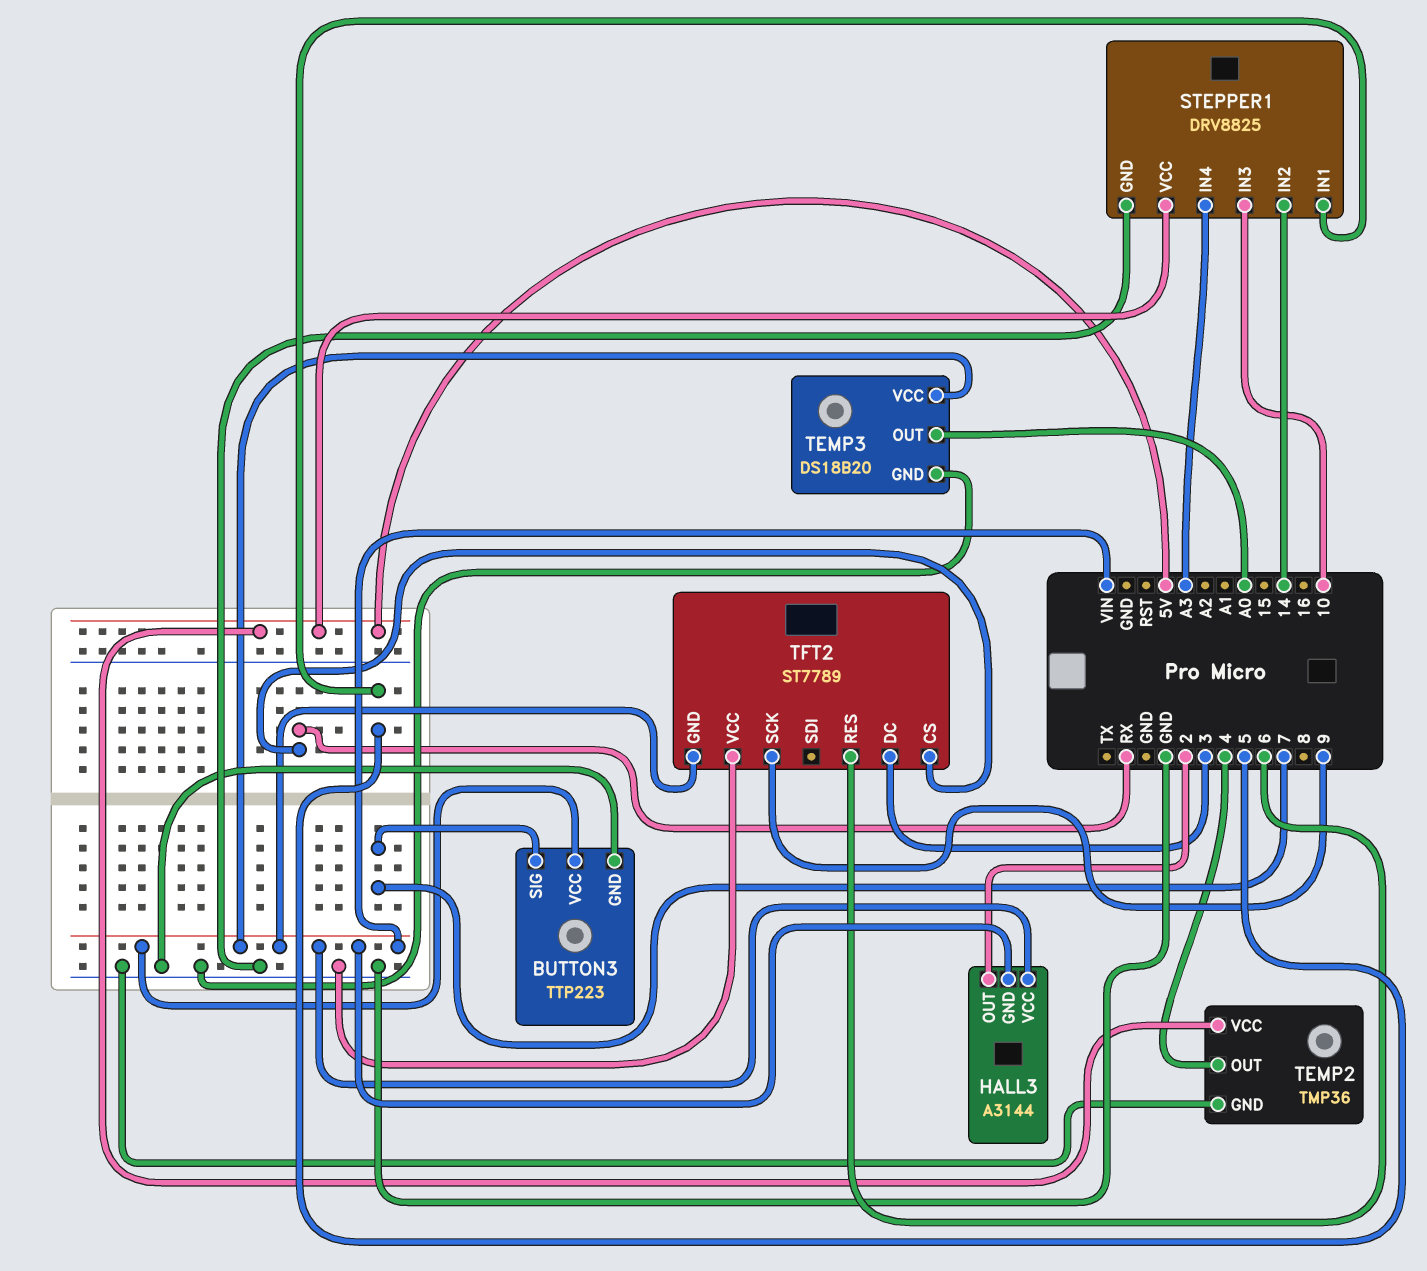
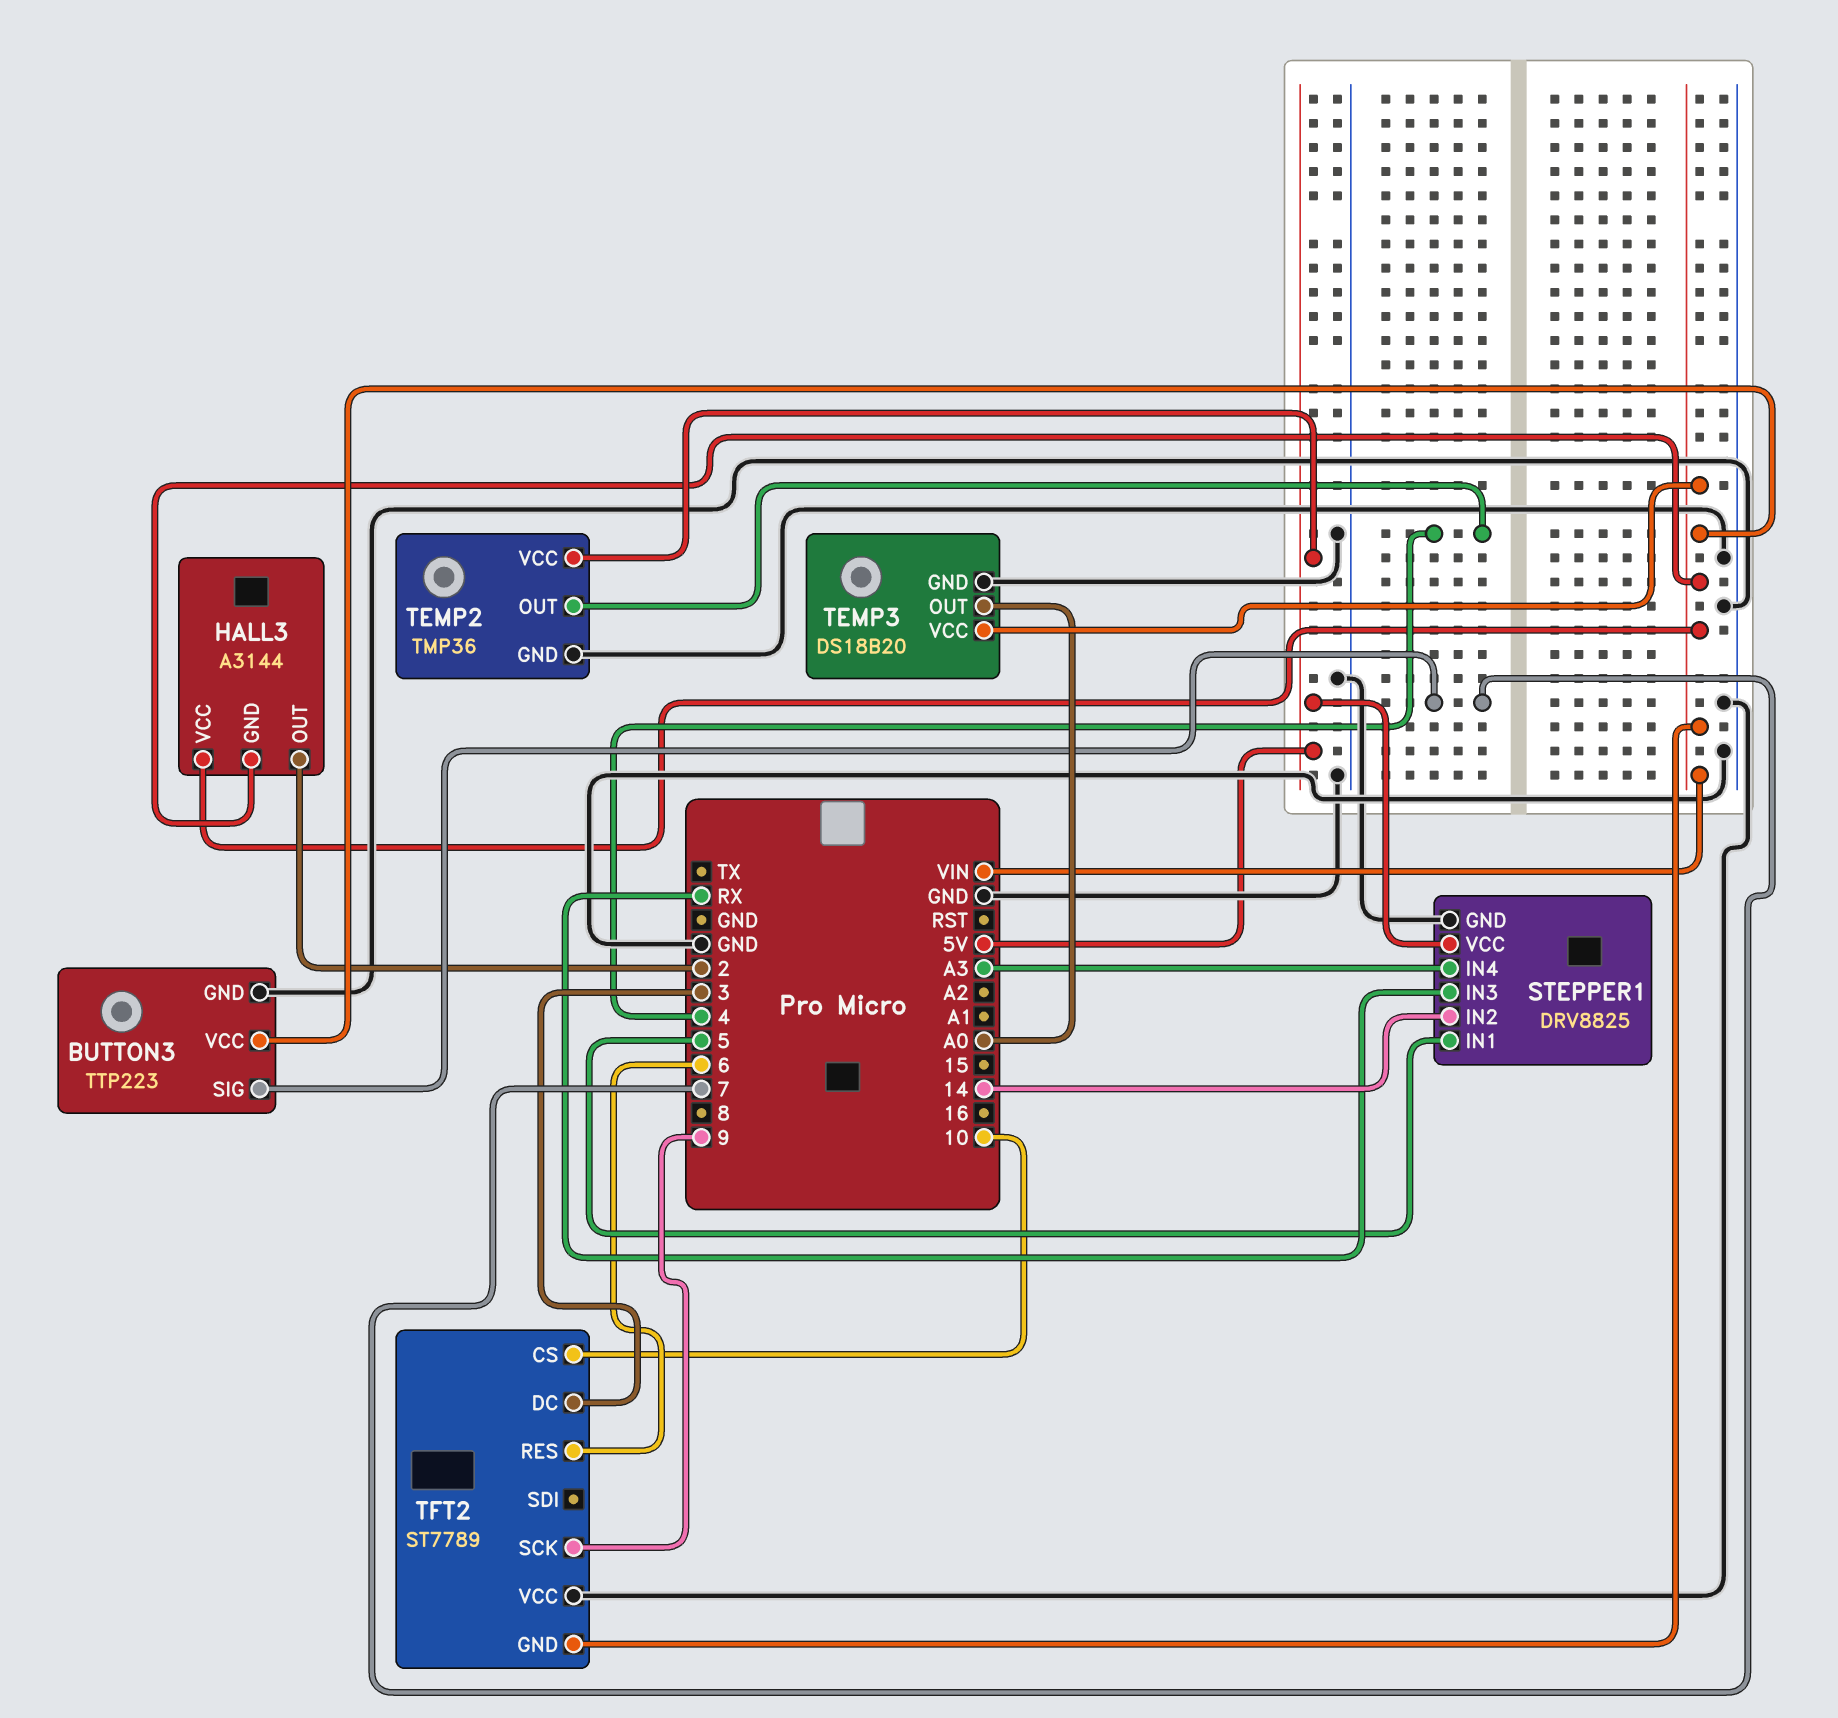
STEPPER1 pin IN3: 10 -> RX
TFT2 pin CS: RX -> 10

